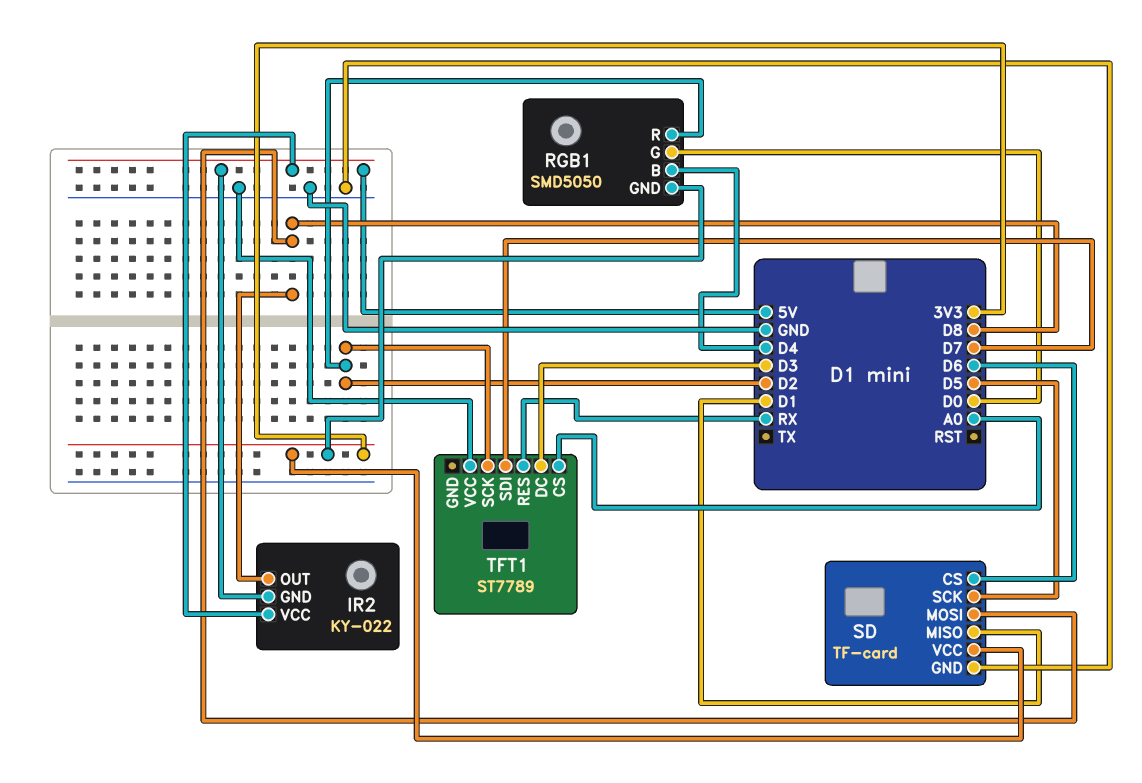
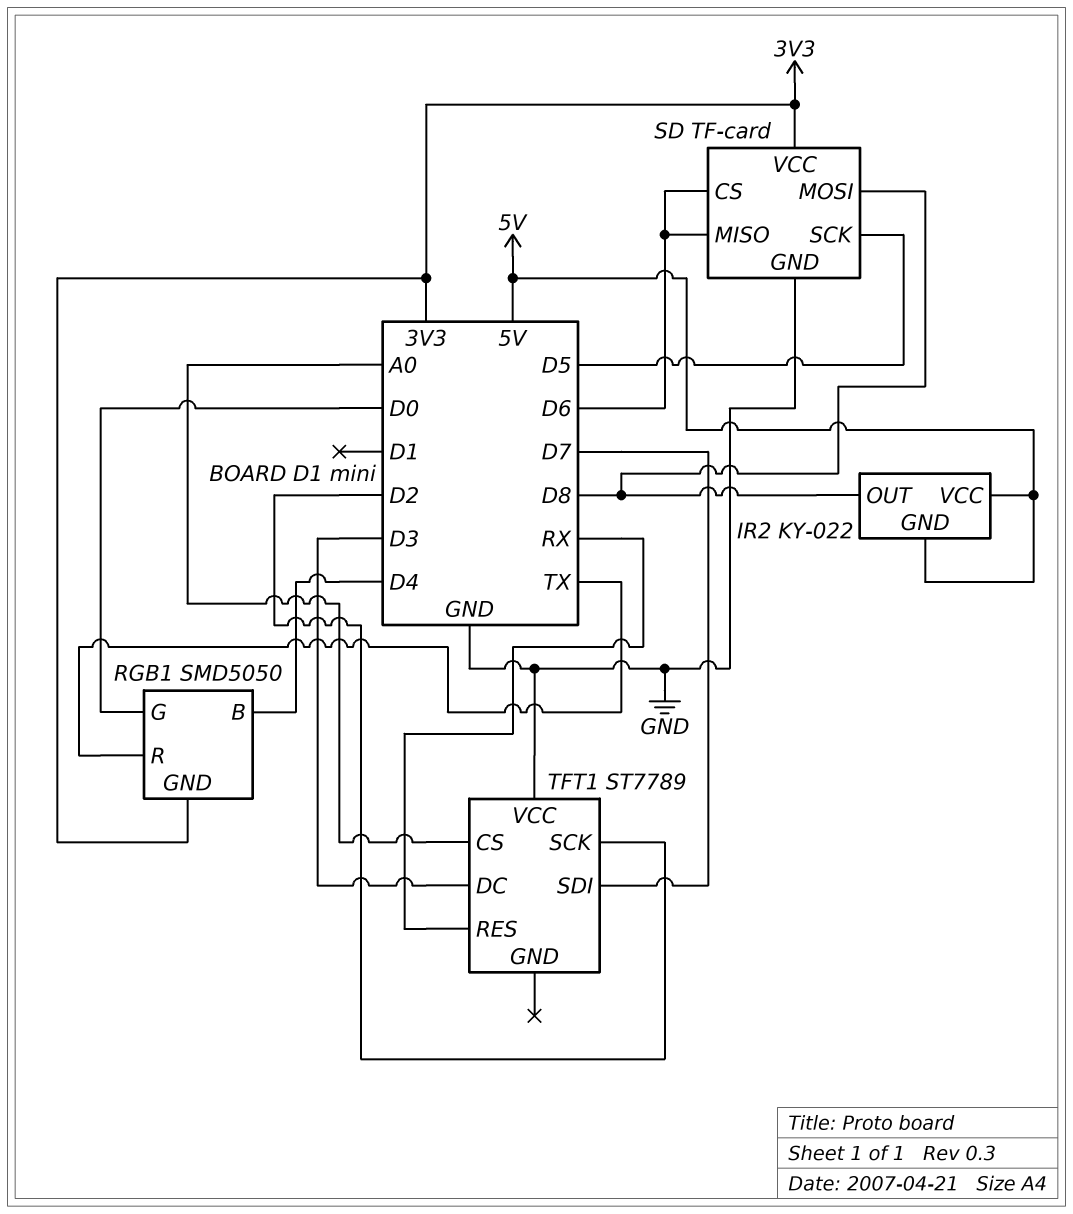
RGB1 pin R: D2 -> TX
SD pin MISO: D1 -> D6

